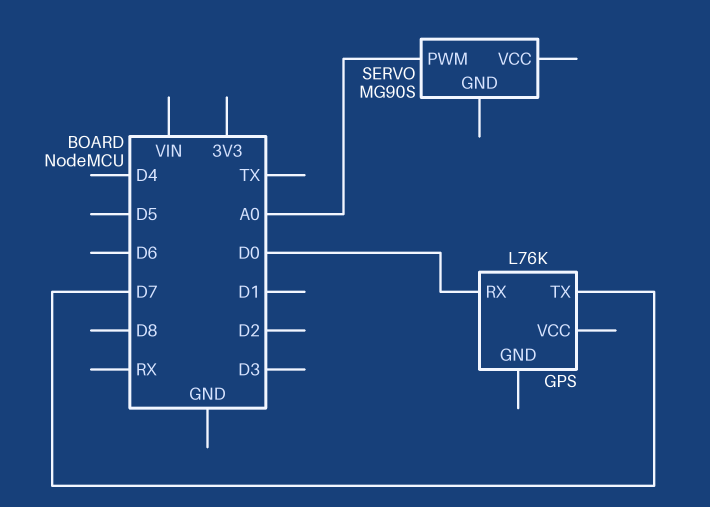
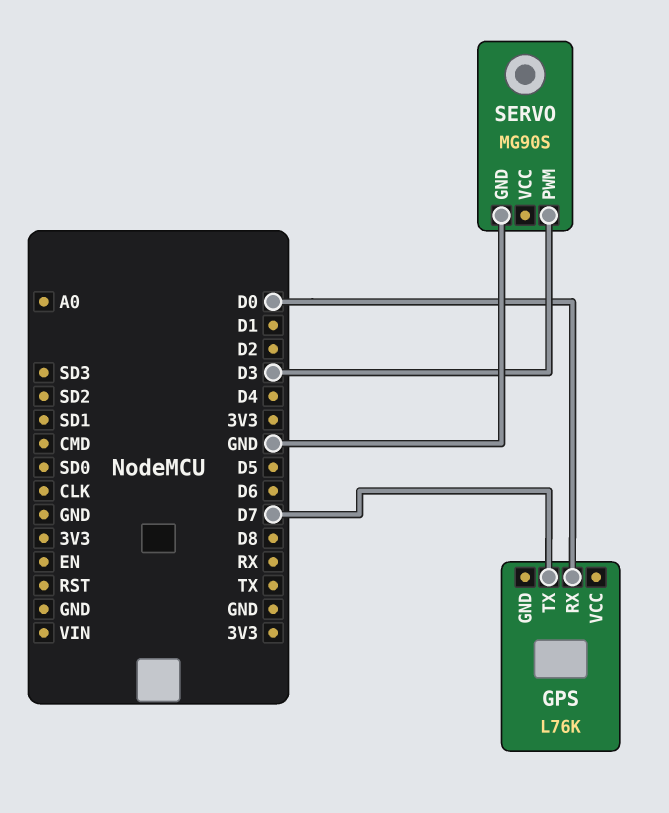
SERVO pin GND: none -> GND
SERVO pin PWM: A0 -> D3

